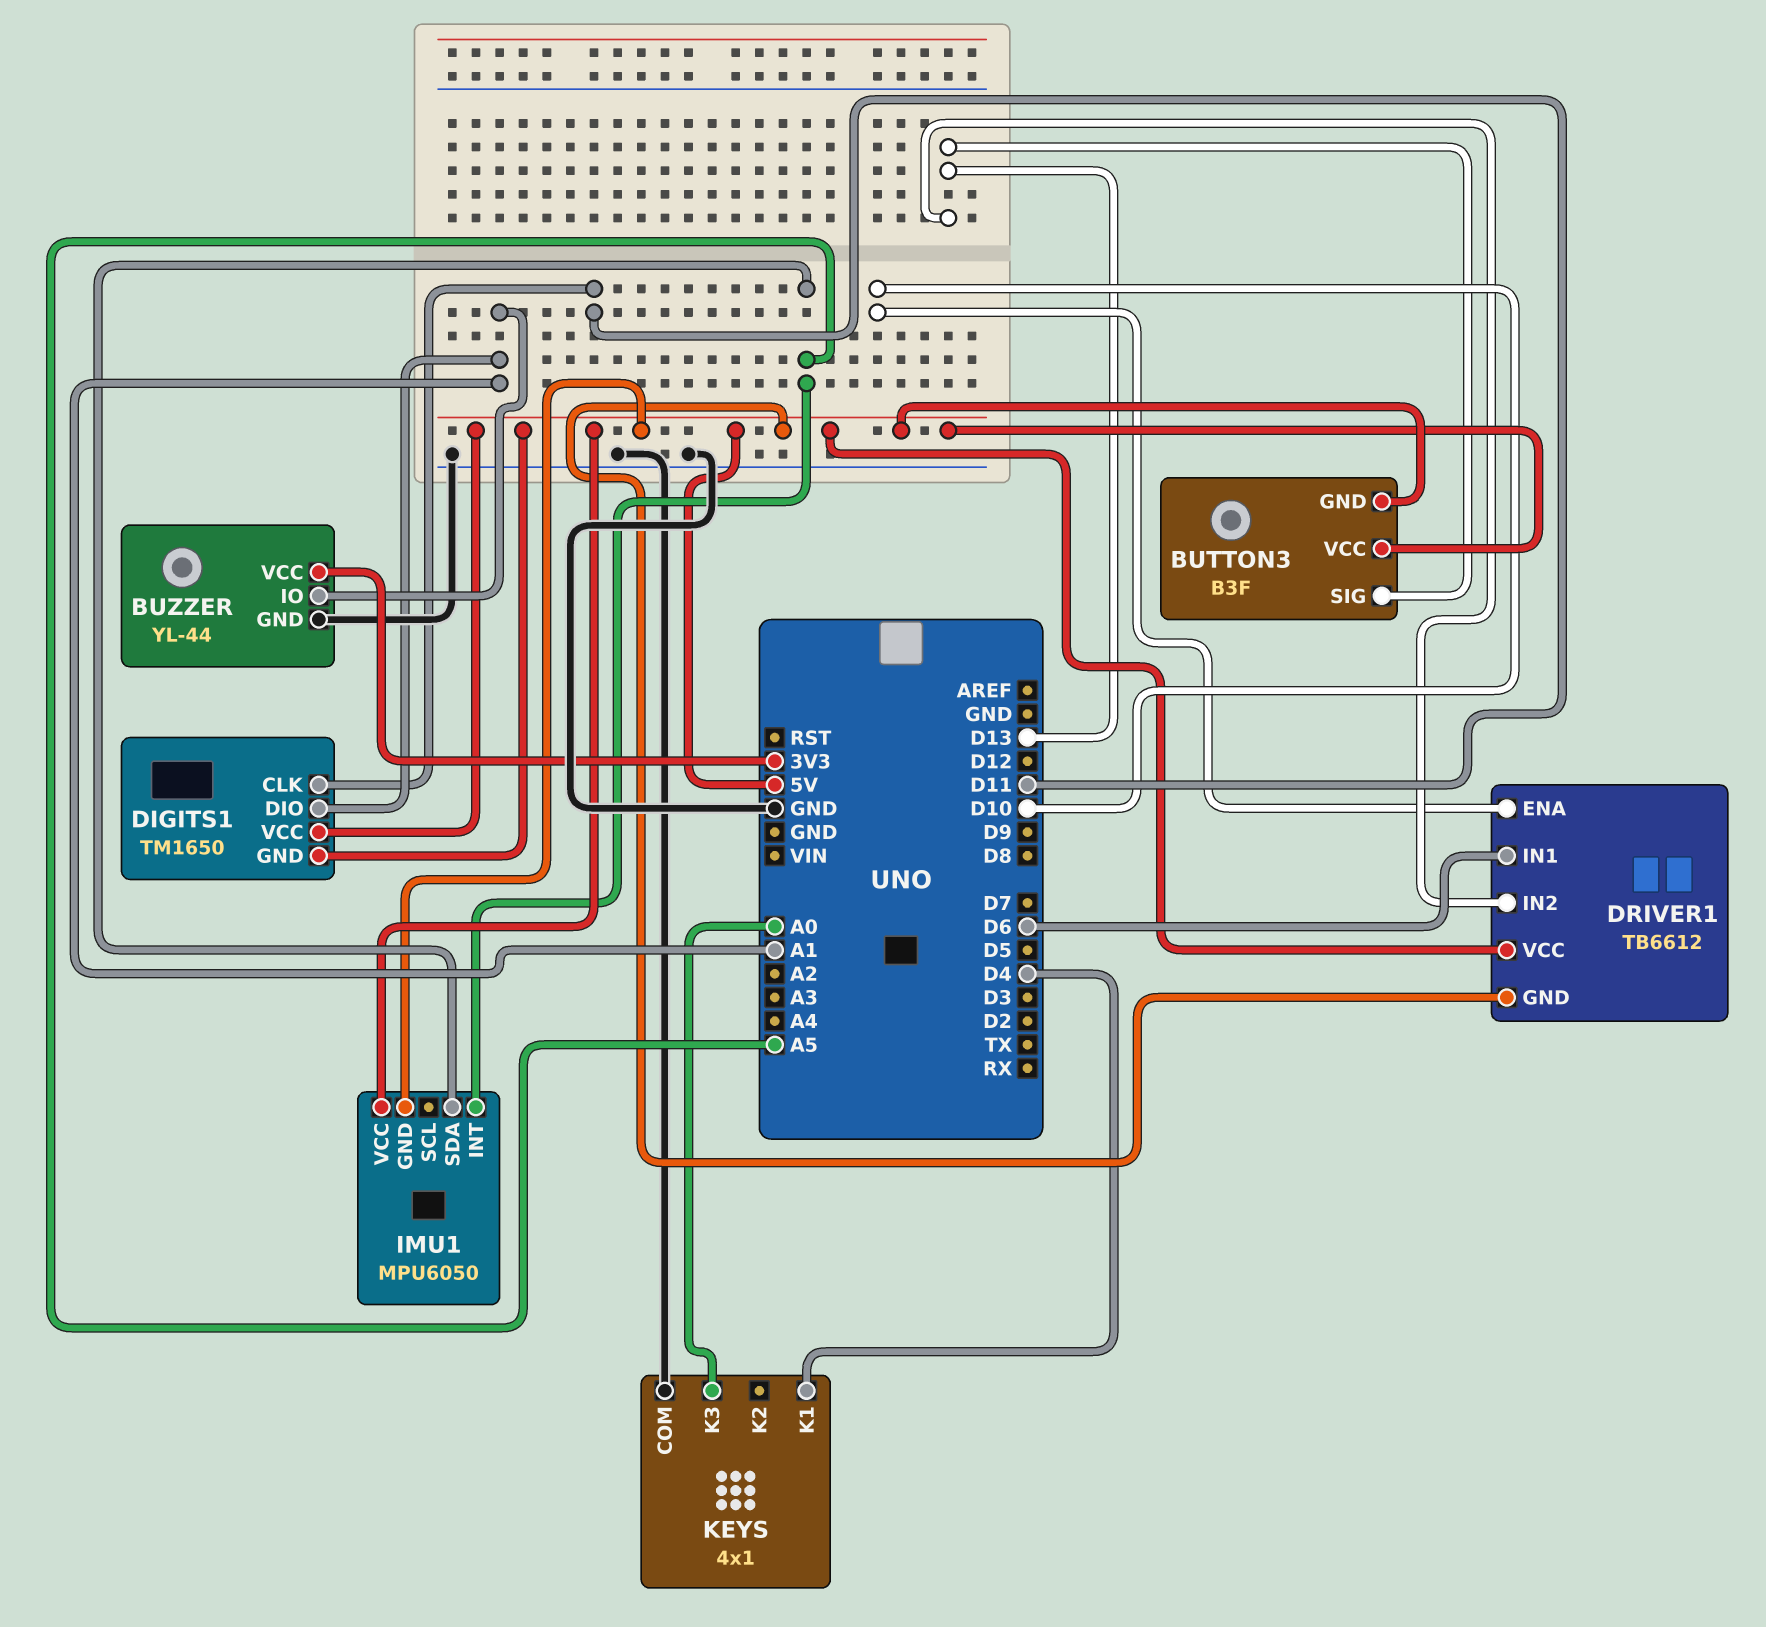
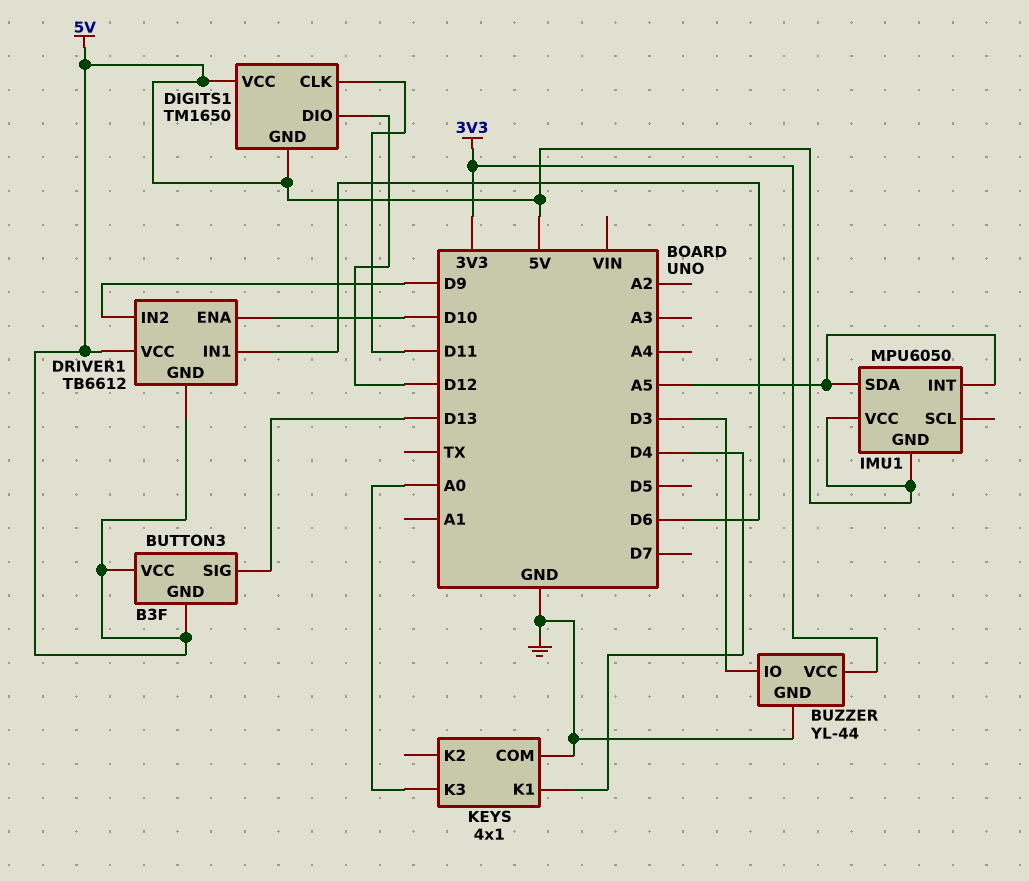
BUZZER pin IO: A1 -> D3
DIGITS1 pin DIO: A1 -> D12
DRIVER1 pin IN2: D13 -> D9

